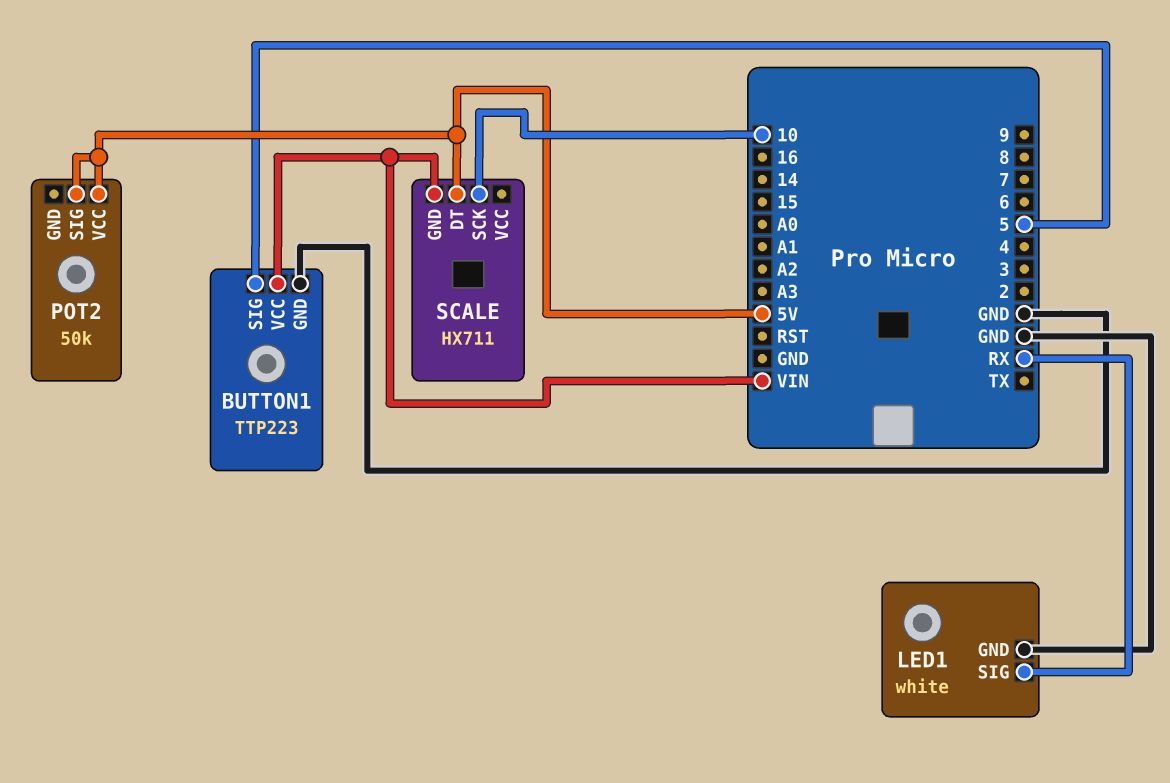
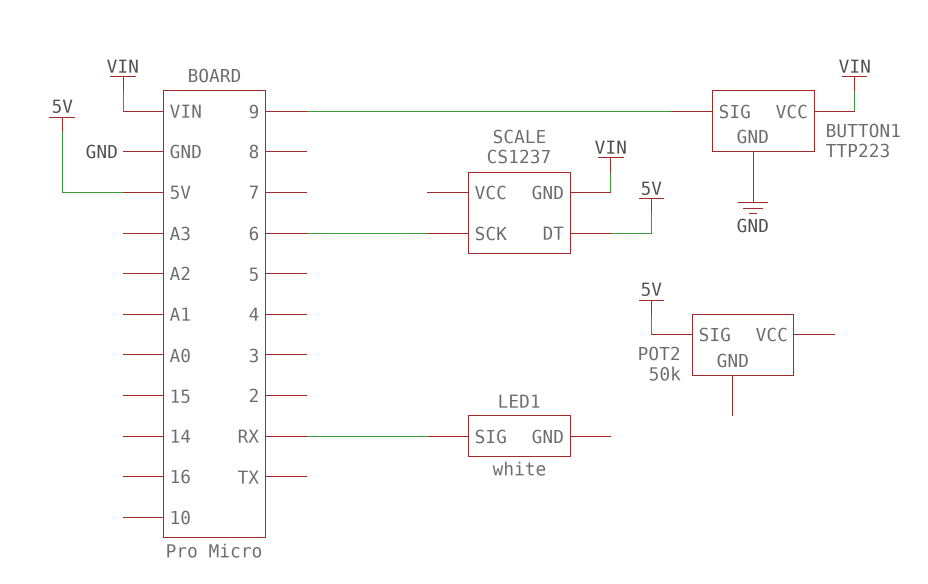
BUTTON1 pin SIG: 5 -> 9
LED1 pin GND: GND -> none
POT2 pin VCC: 5V -> none
SCALE: HX711 -> CS1237
SCALE pin SCK: 10 -> 6

